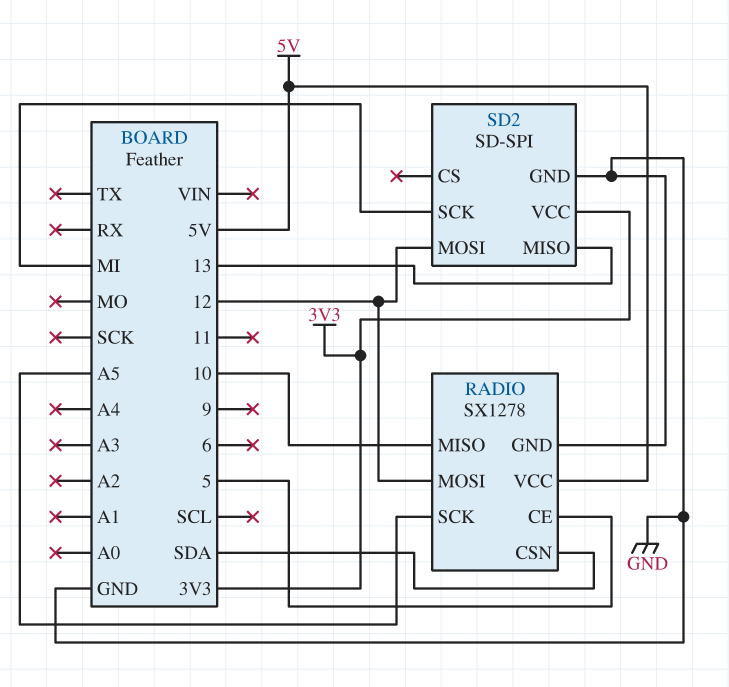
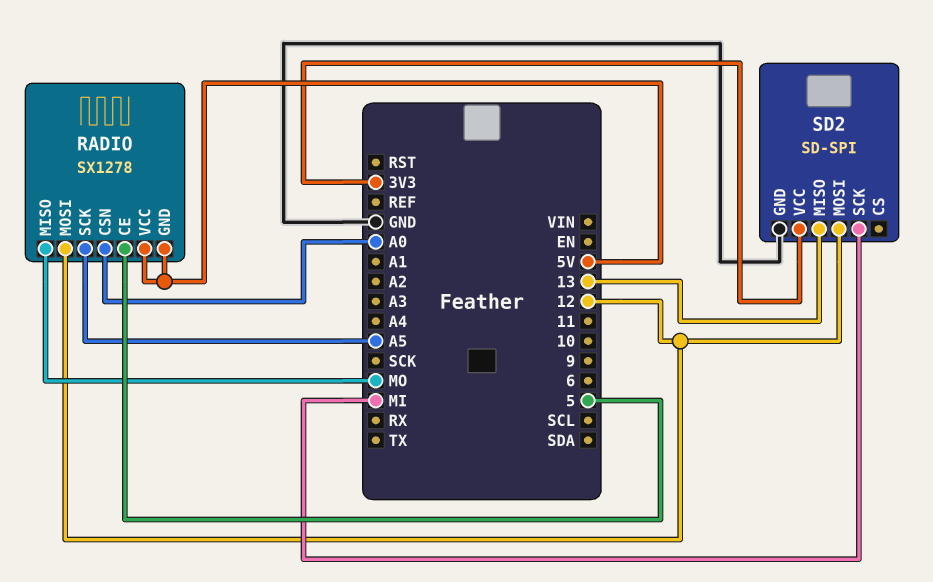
RADIO pin CSN: SDA -> A0
RADIO pin GND: GND -> 5V
RADIO pin MISO: 10 -> MO

